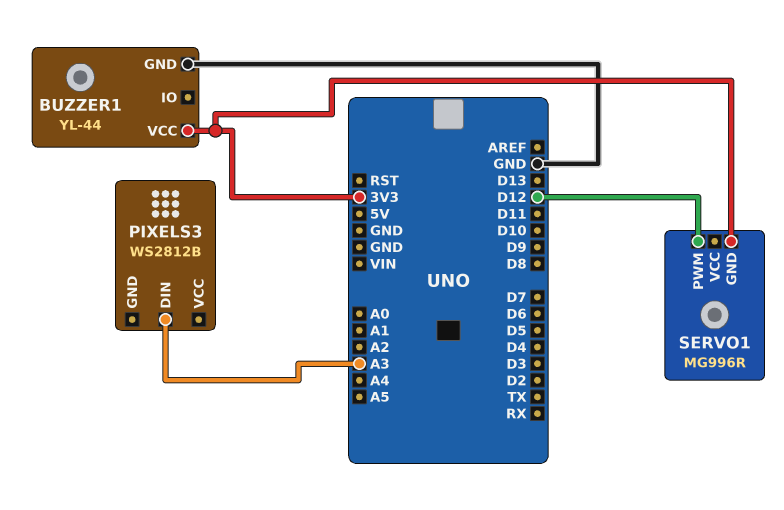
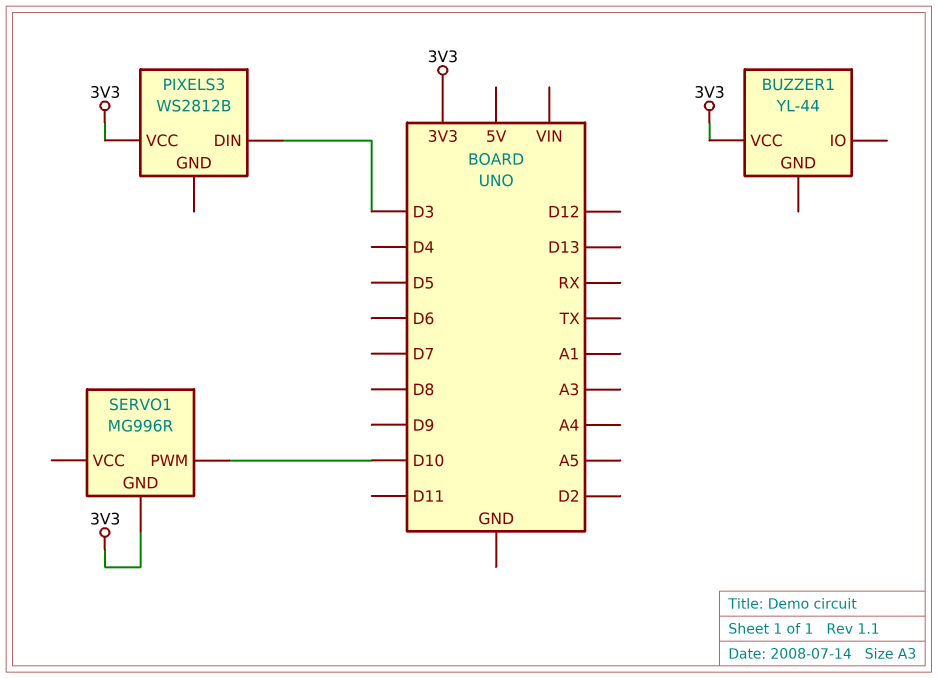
BUZZER1 pin GND: GND -> none
PIXELS3 pin DIN: A3 -> D3
PIXELS3 pin VCC: none -> 3V3
SERVO1 pin PWM: D12 -> D10

